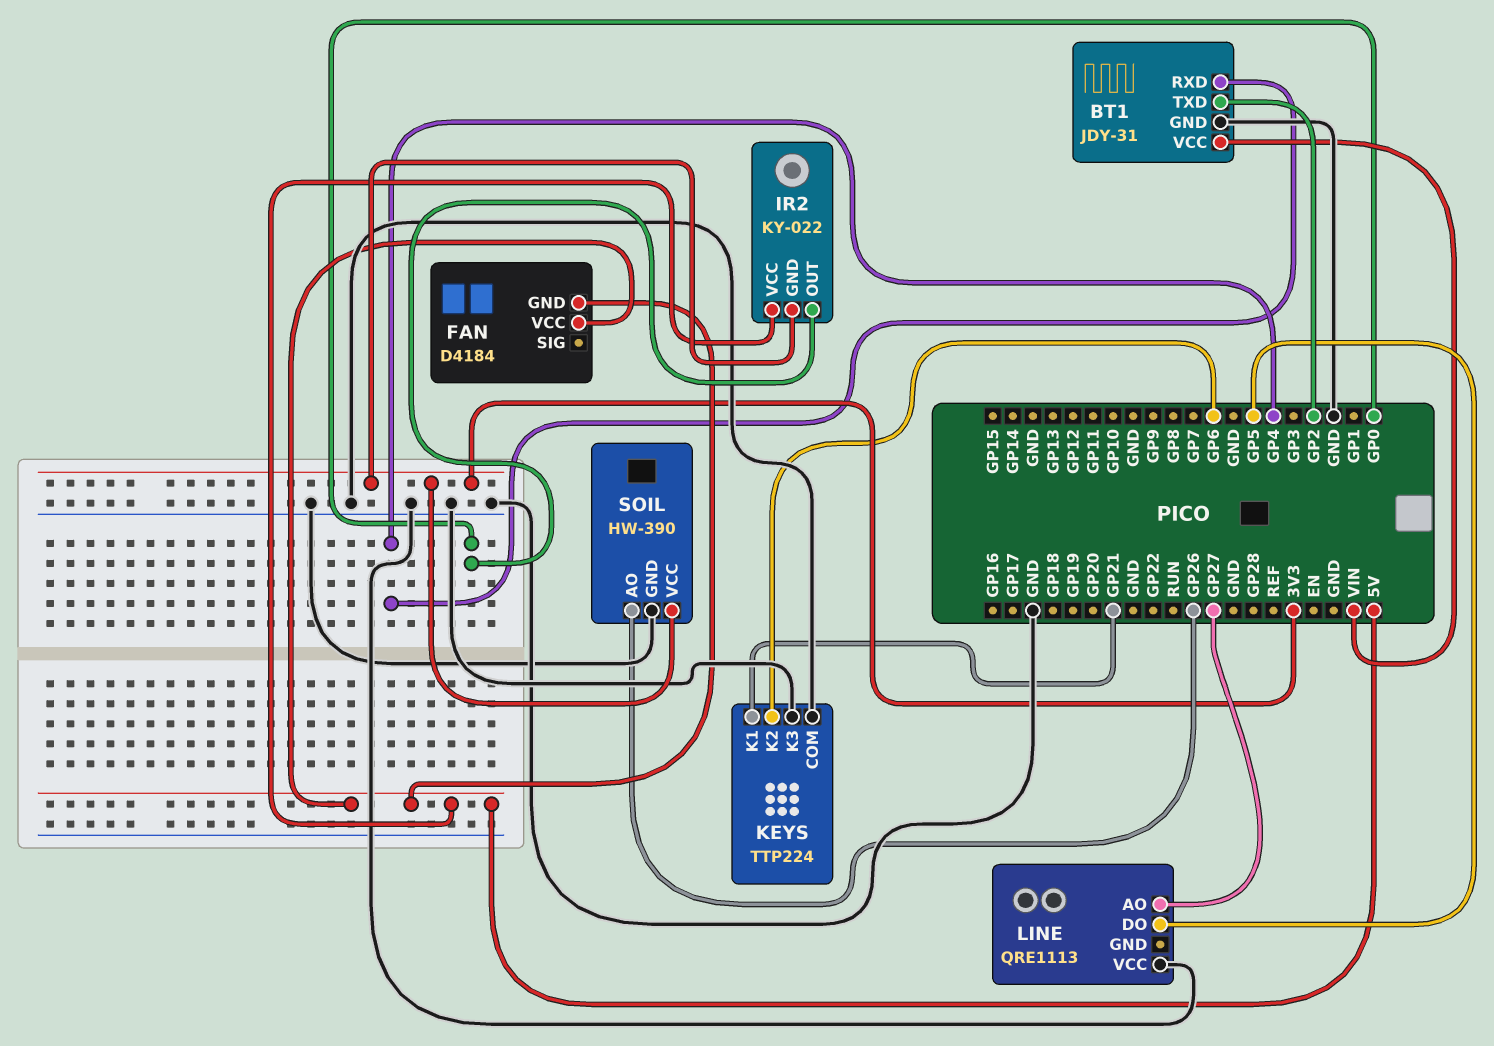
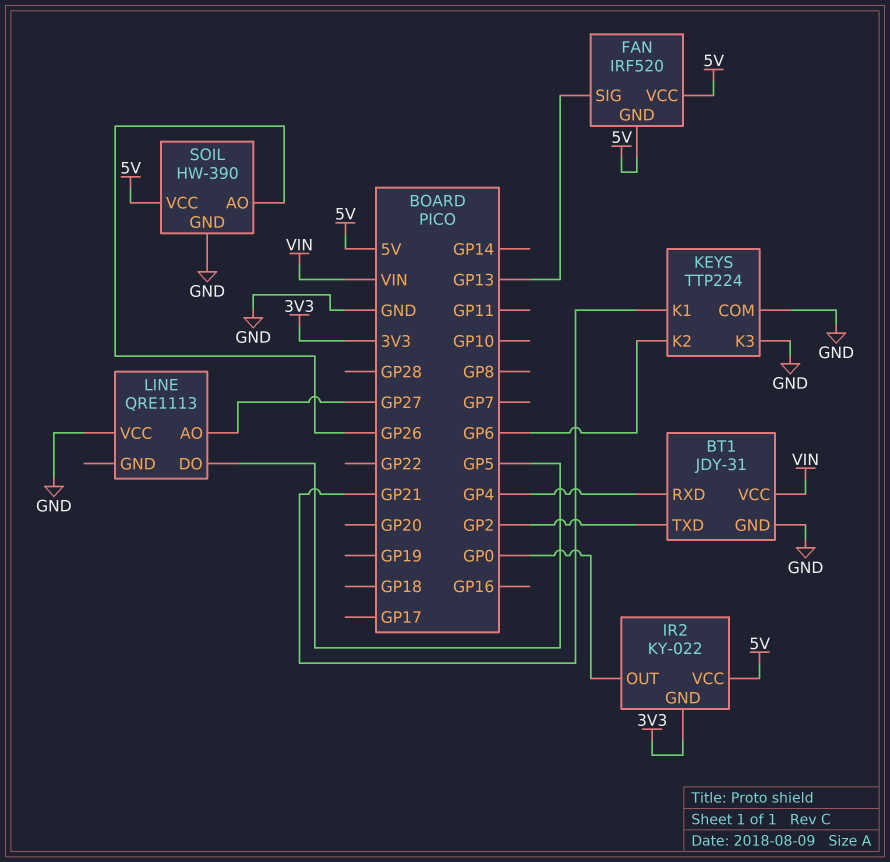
FAN: D4184 -> IRF520
FAN pin SIG: none -> GP13
SOIL pin VCC: 3V3 -> 5V

